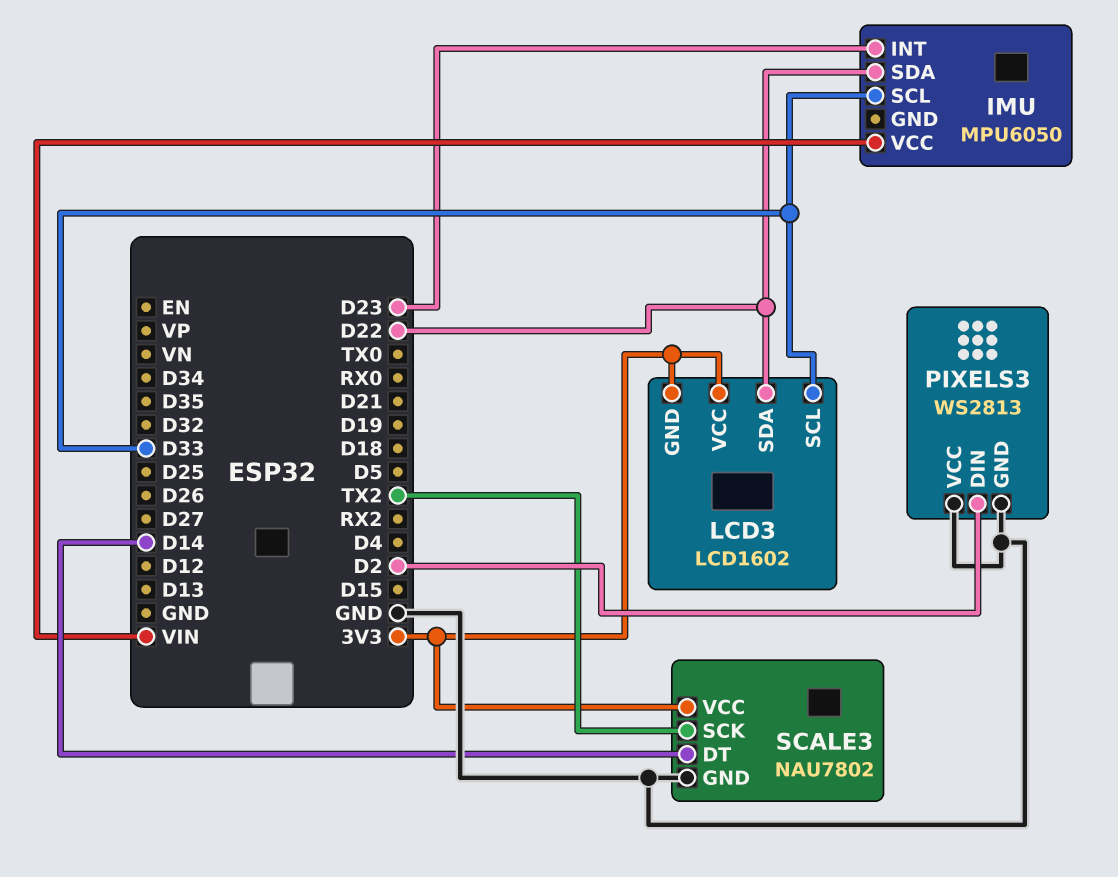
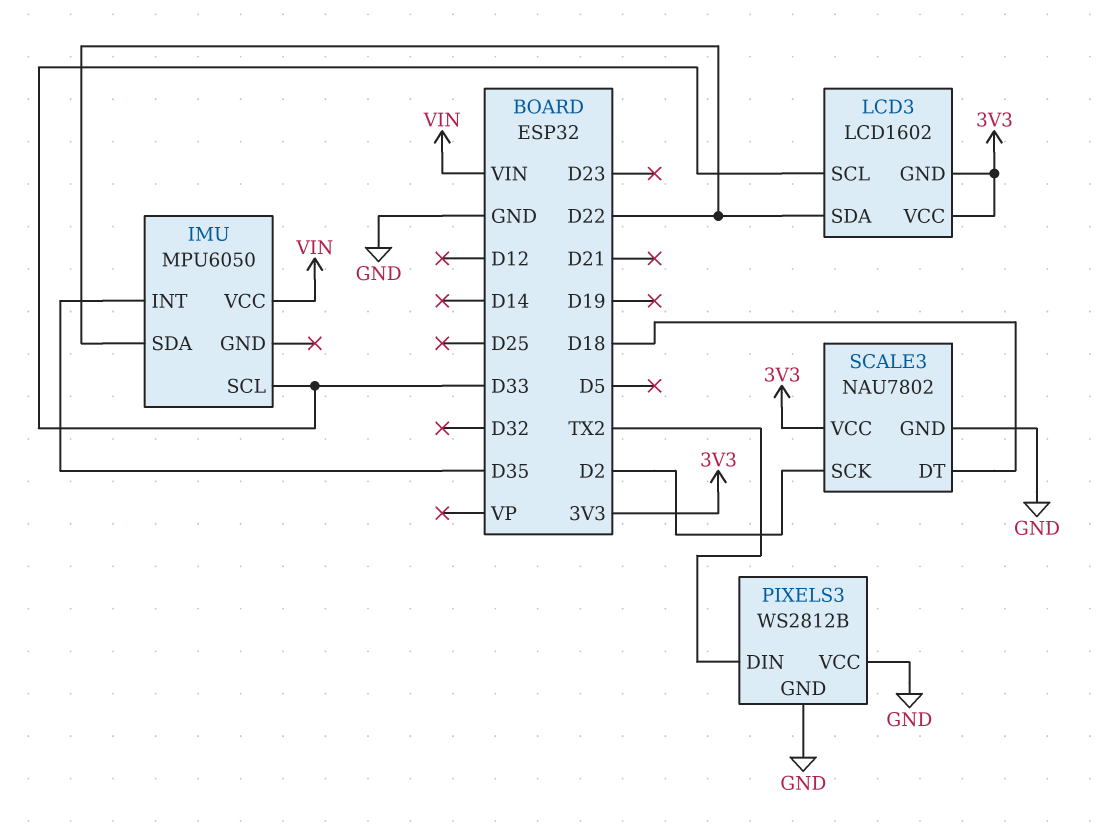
IMU pin INT: D23 -> D35
PIXELS3: WS2813 -> WS2812B
PIXELS3 pin DIN: D2 -> TX2
SCALE3 pin DT: D14 -> D18
SCALE3 pin SCK: TX2 -> D2

